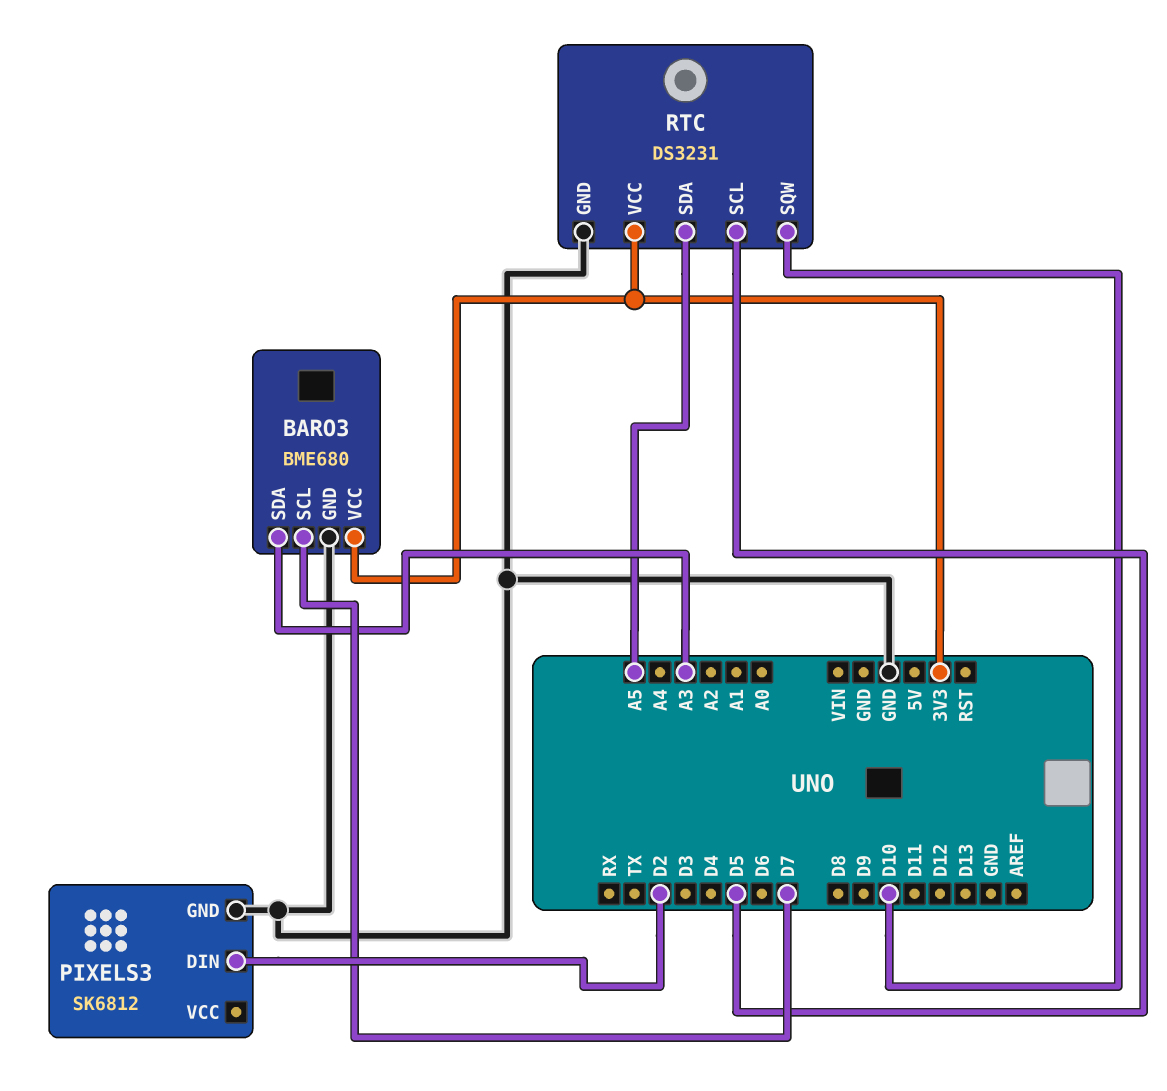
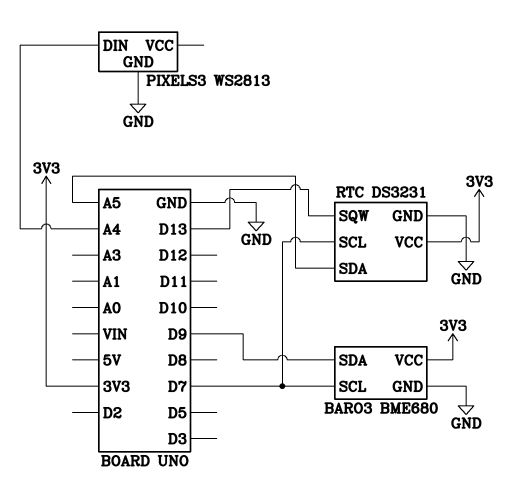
BARO3 pin SDA: A3 -> D9
PIXELS3: SK6812 -> WS2813
PIXELS3 pin DIN: D2 -> A4
RTC pin SCL: D5 -> D7
RTC pin SQW: D10 -> D13

